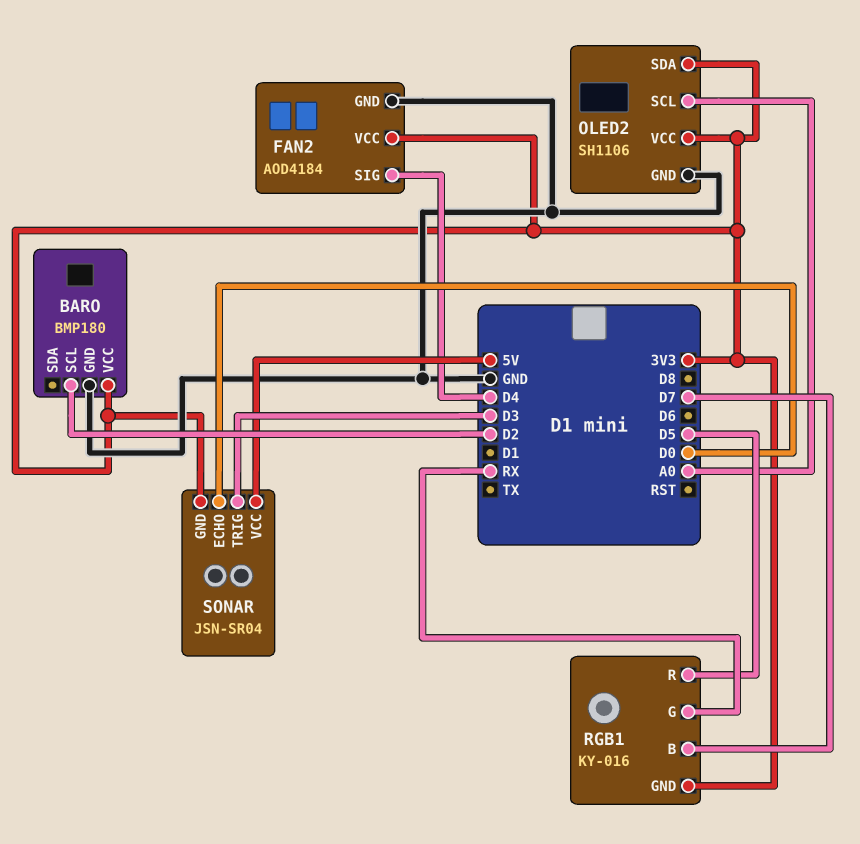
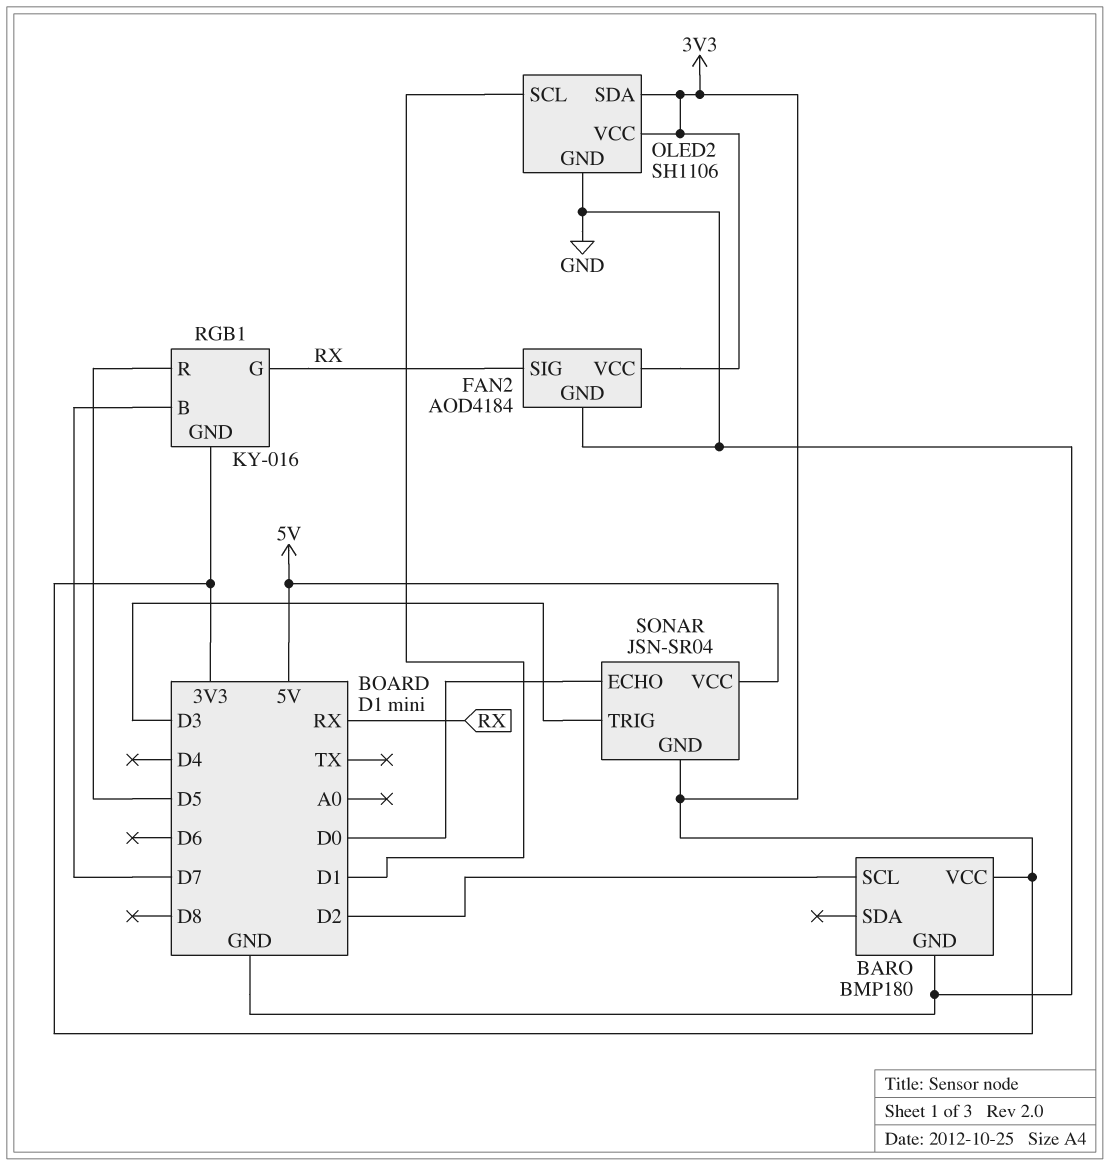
FAN2 pin SIG: D4 -> RX
OLED2 pin SCL: A0 -> D1

